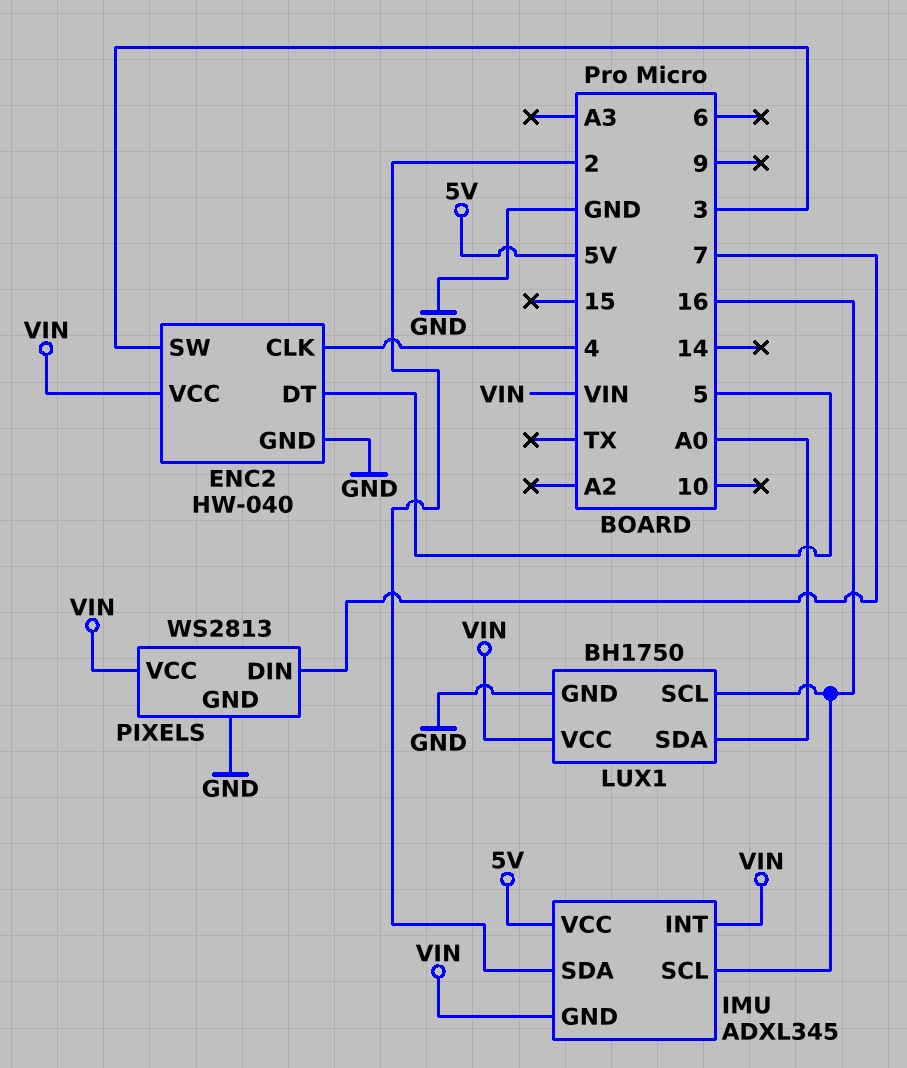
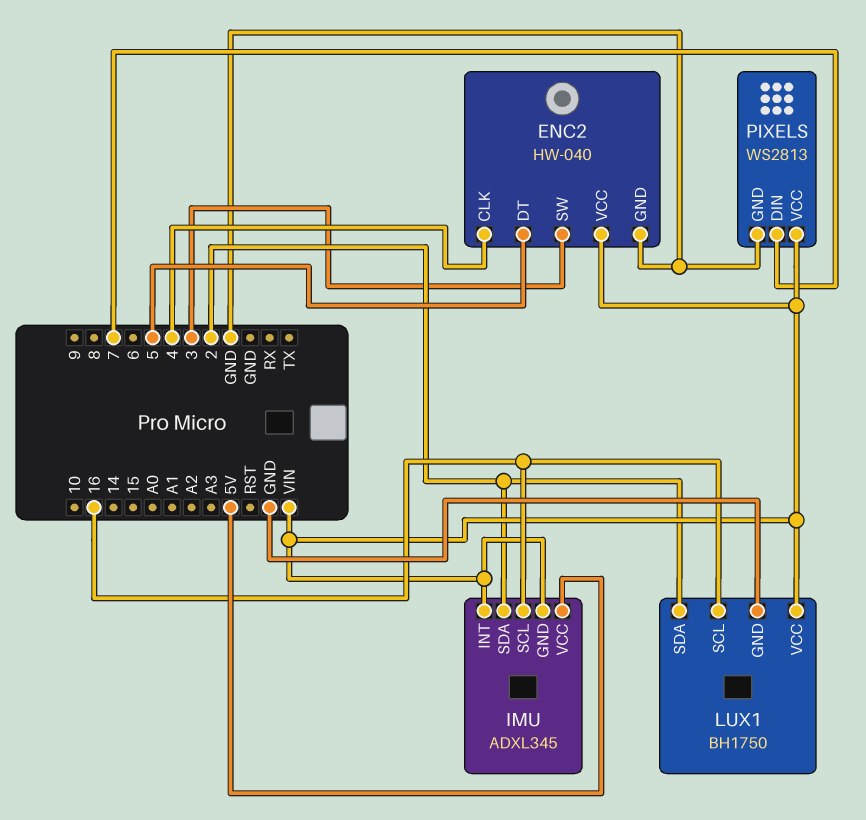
LUX1 pin SDA: A0 -> 2

